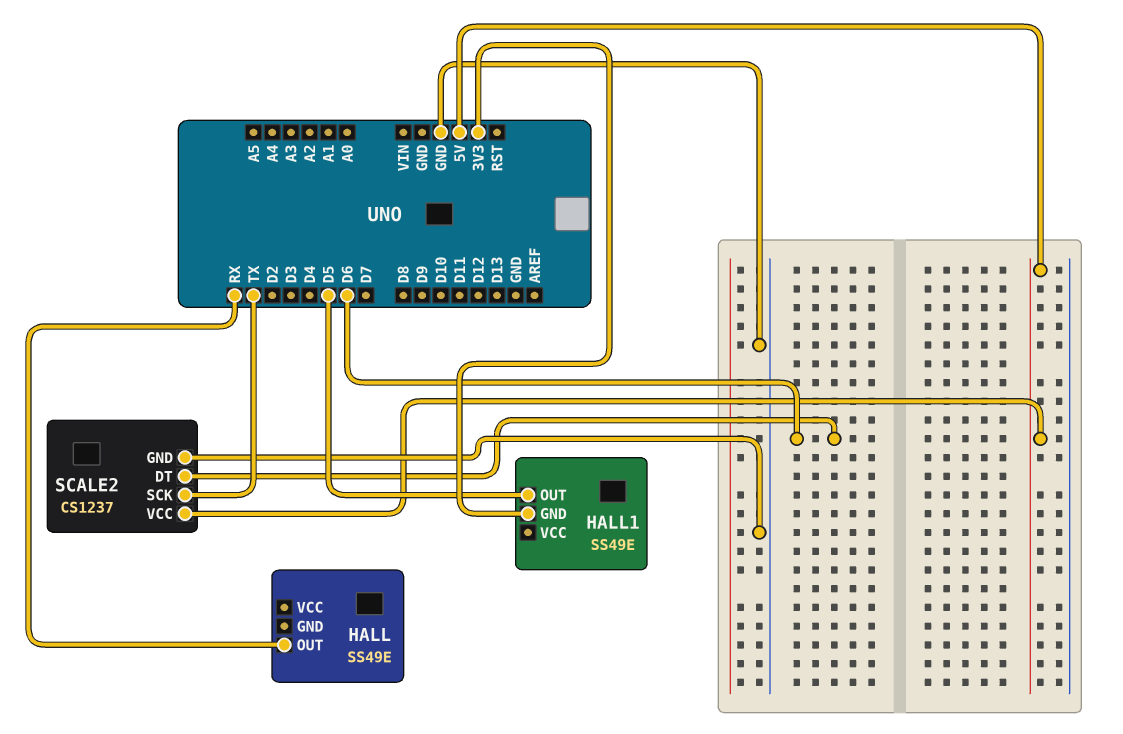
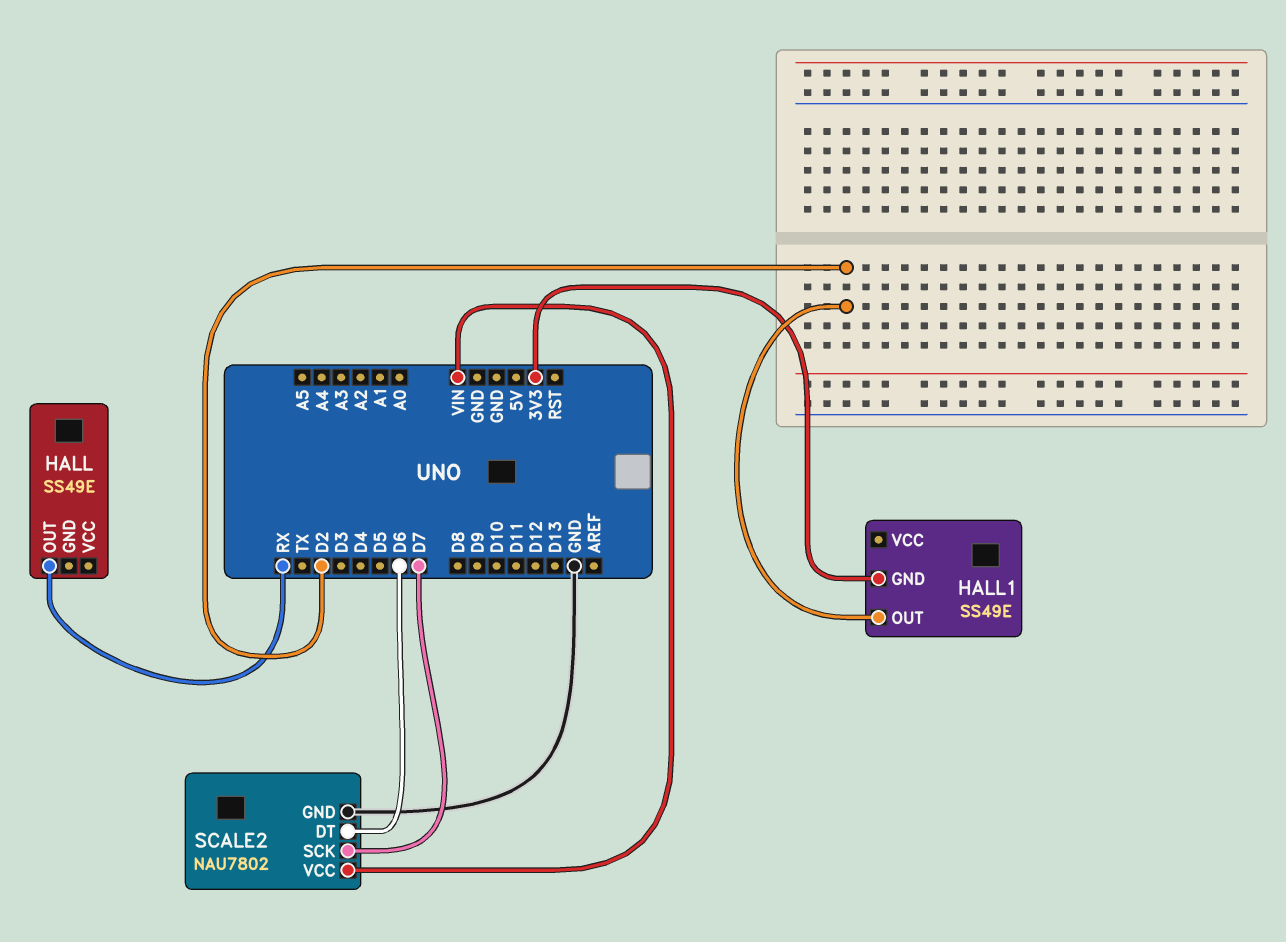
HALL1 pin OUT: D5 -> D2
SCALE2: CS1237 -> NAU7802
SCALE2 pin SCK: TX -> D7
SCALE2 pin VCC: 5V -> VIN

